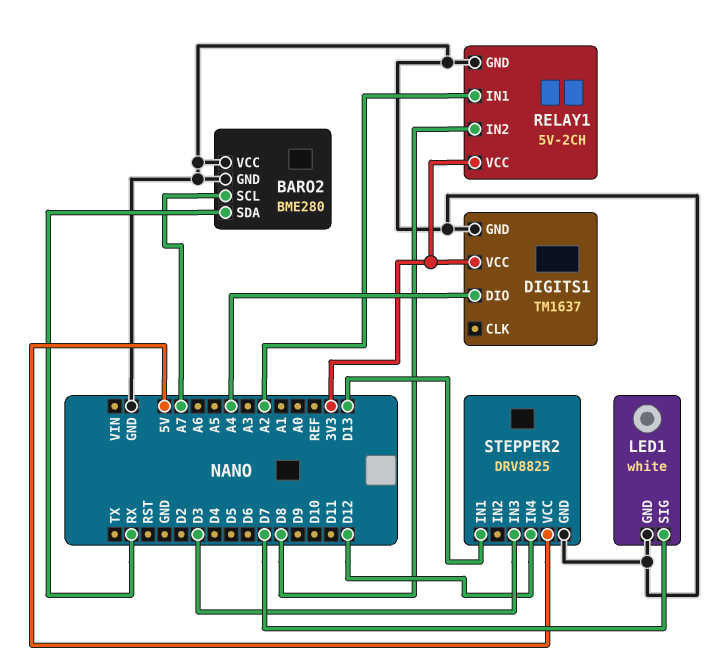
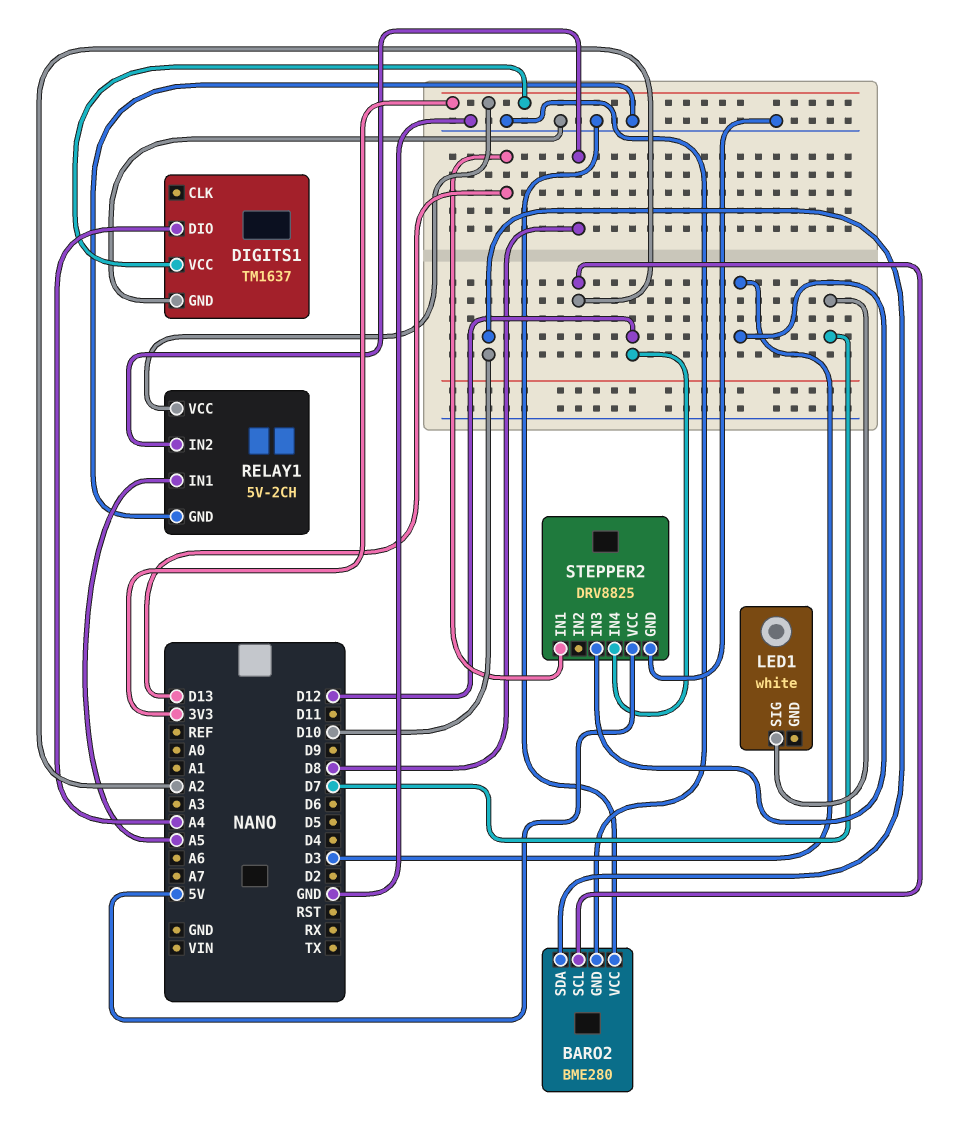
BARO2 pin SCL: A7 -> A2
BARO2 pin SDA: RX -> D10
LED1 pin GND: GND -> none
RELAY1 pin IN1: A2 -> A5

